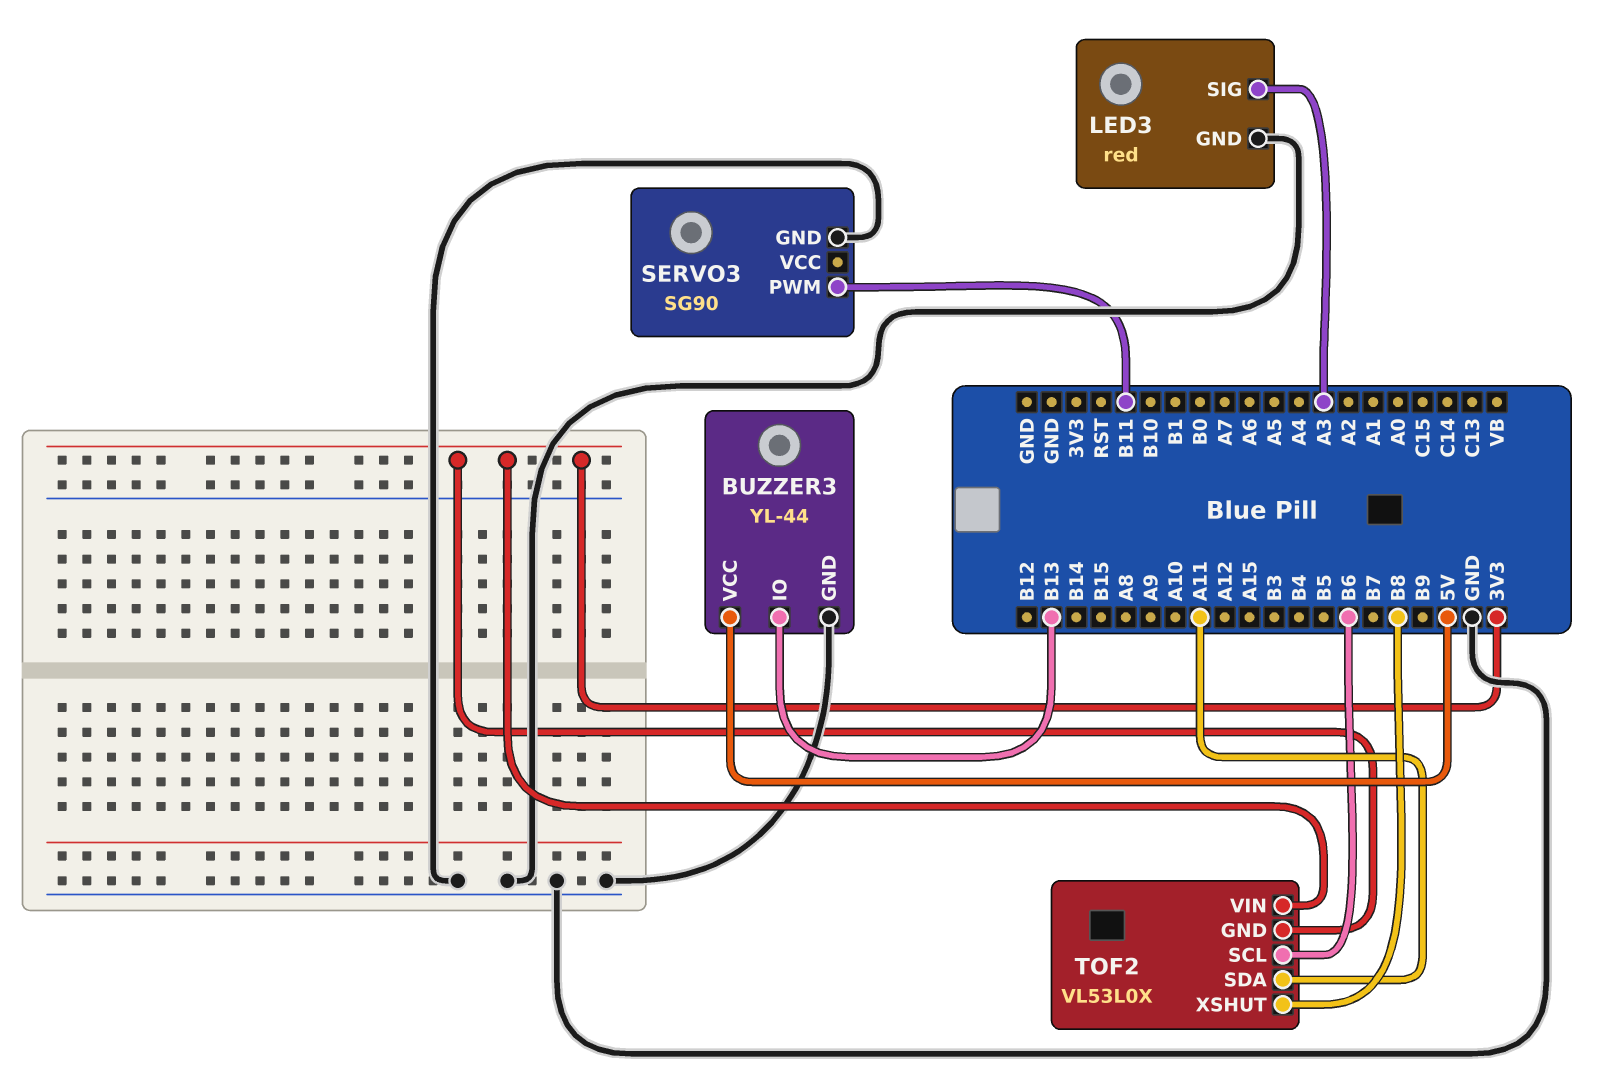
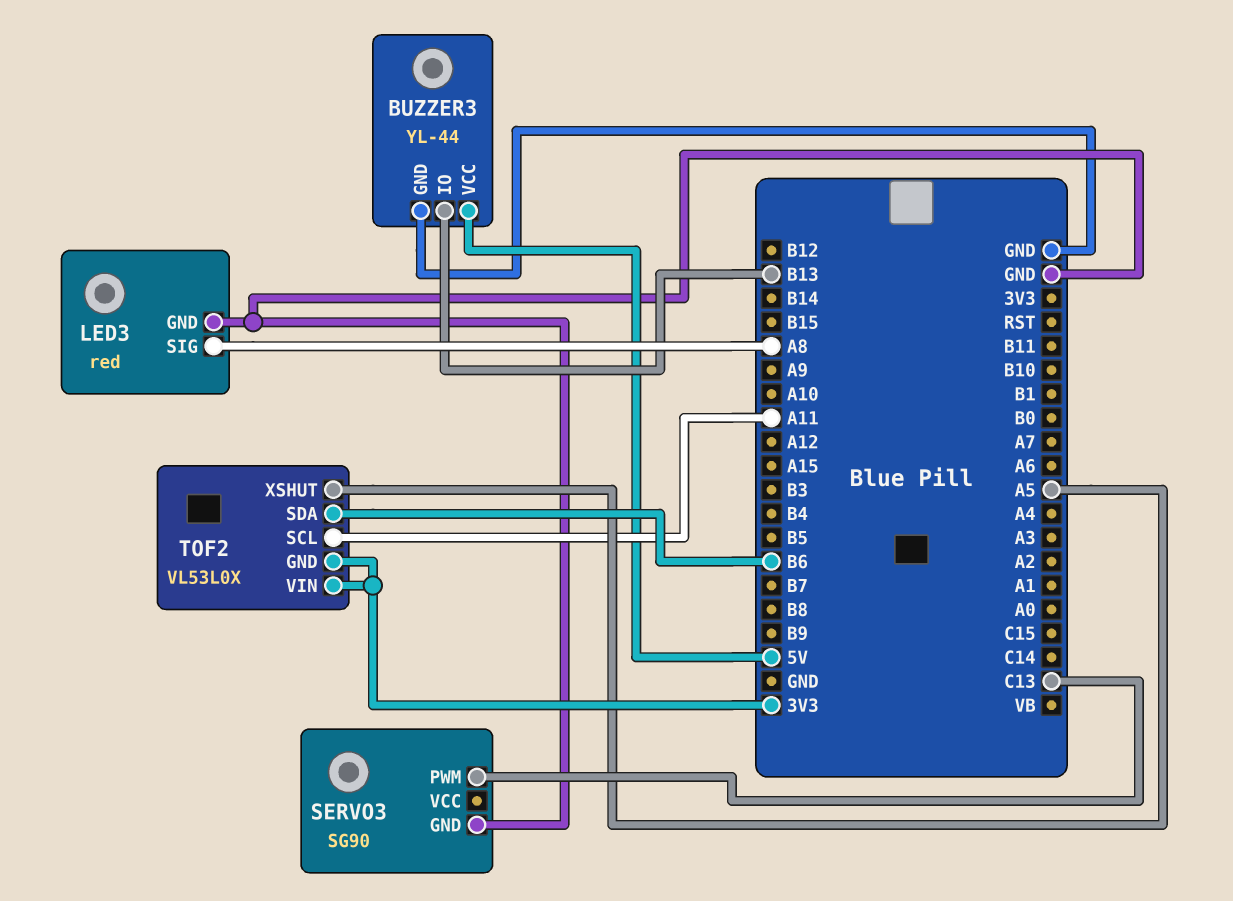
LED3 pin SIG: A3 -> A8
SERVO3 pin PWM: B11 -> C13
TOF2 pin SCL: B6 -> A11
TOF2 pin SDA: A11 -> B6
TOF2 pin XSHUT: B8 -> A5

